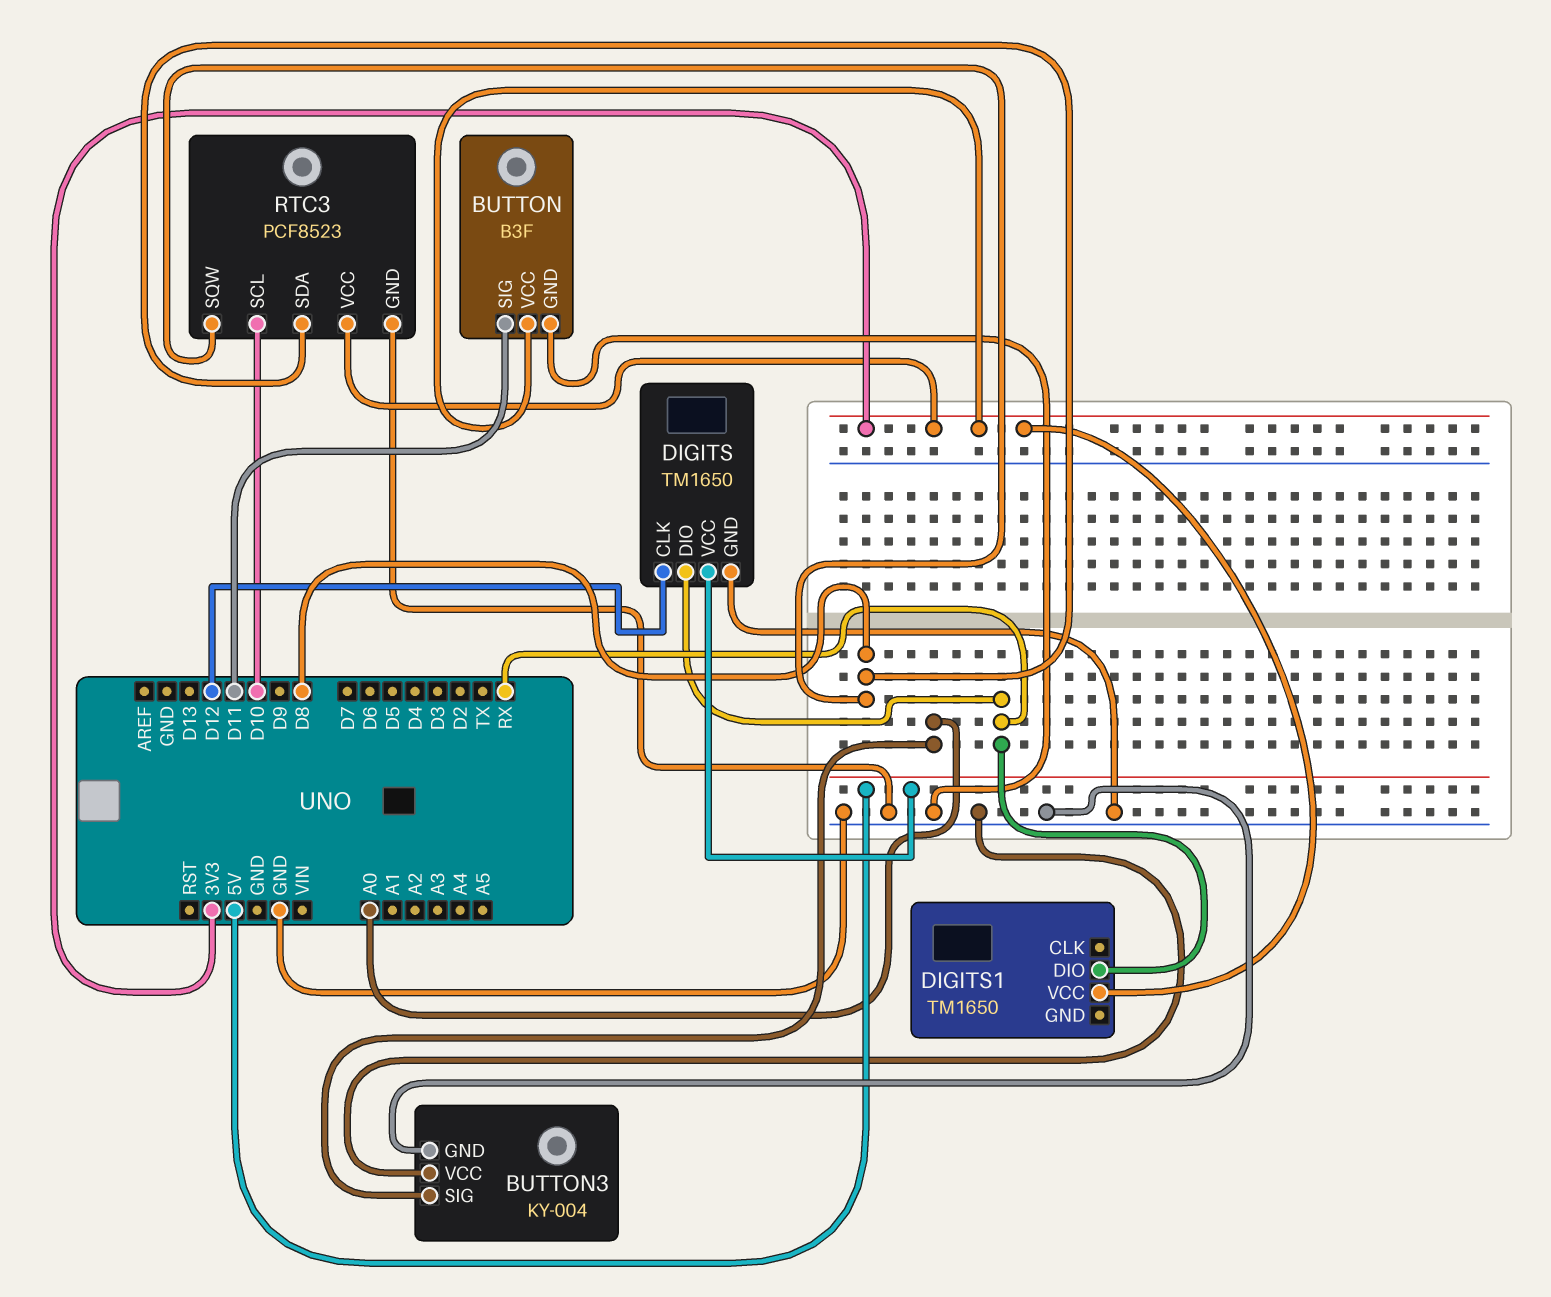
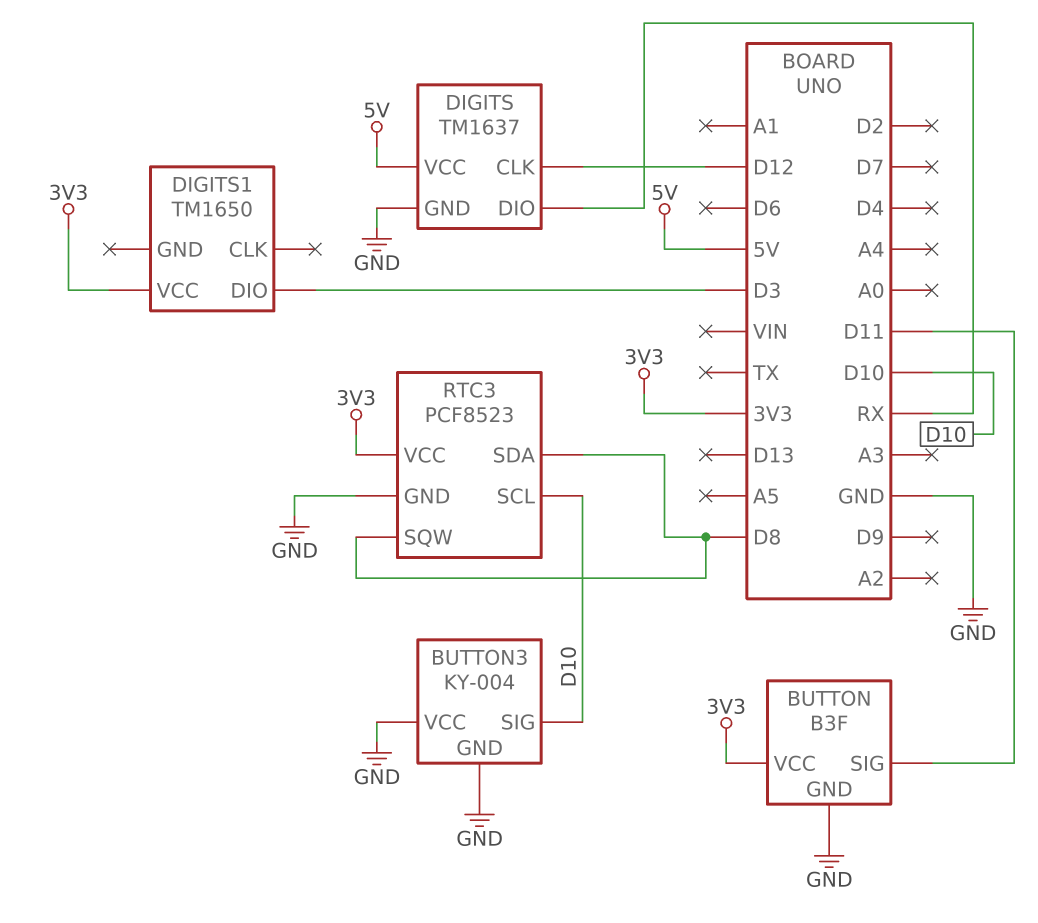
BUTTON3 pin SIG: A0 -> D10
DIGITS: TM1650 -> TM1637
DIGITS1 pin DIO: RX -> D3

